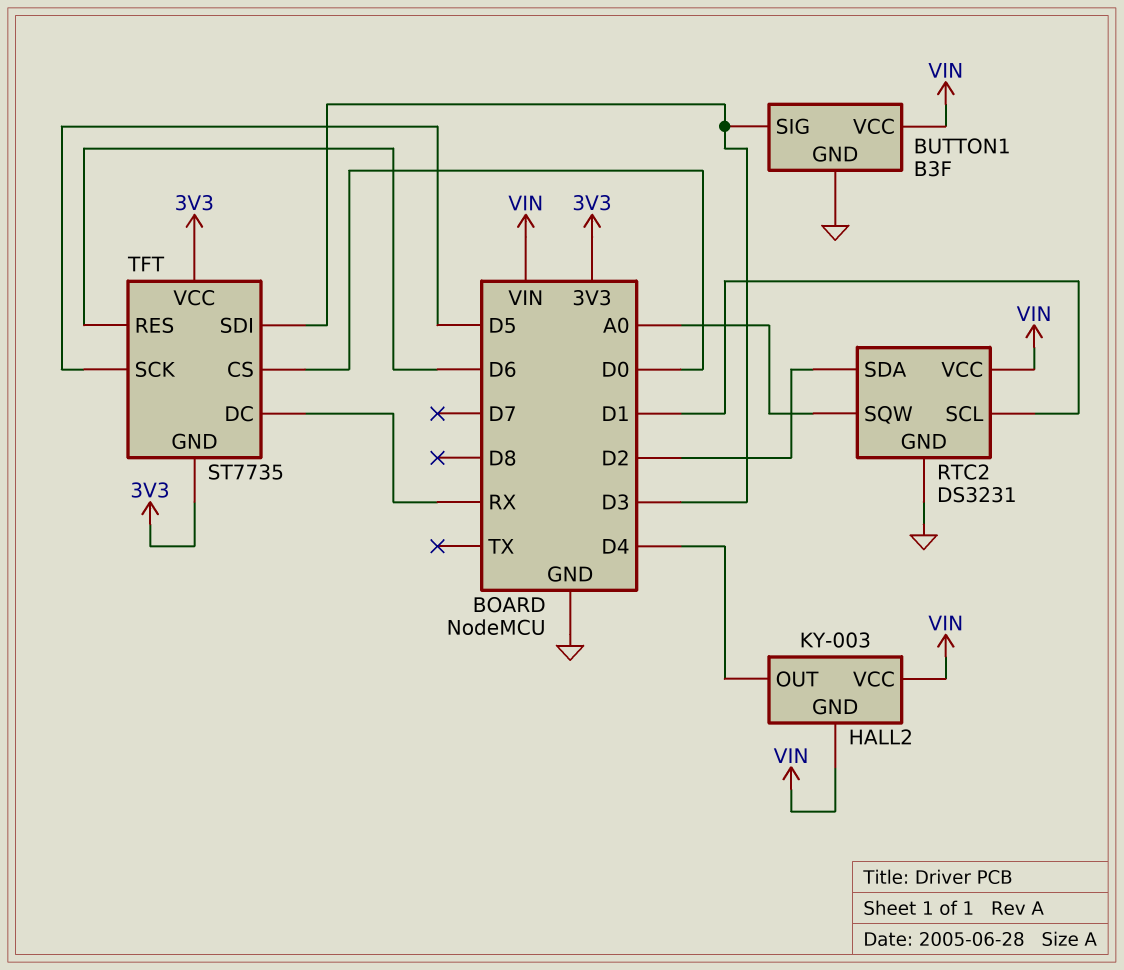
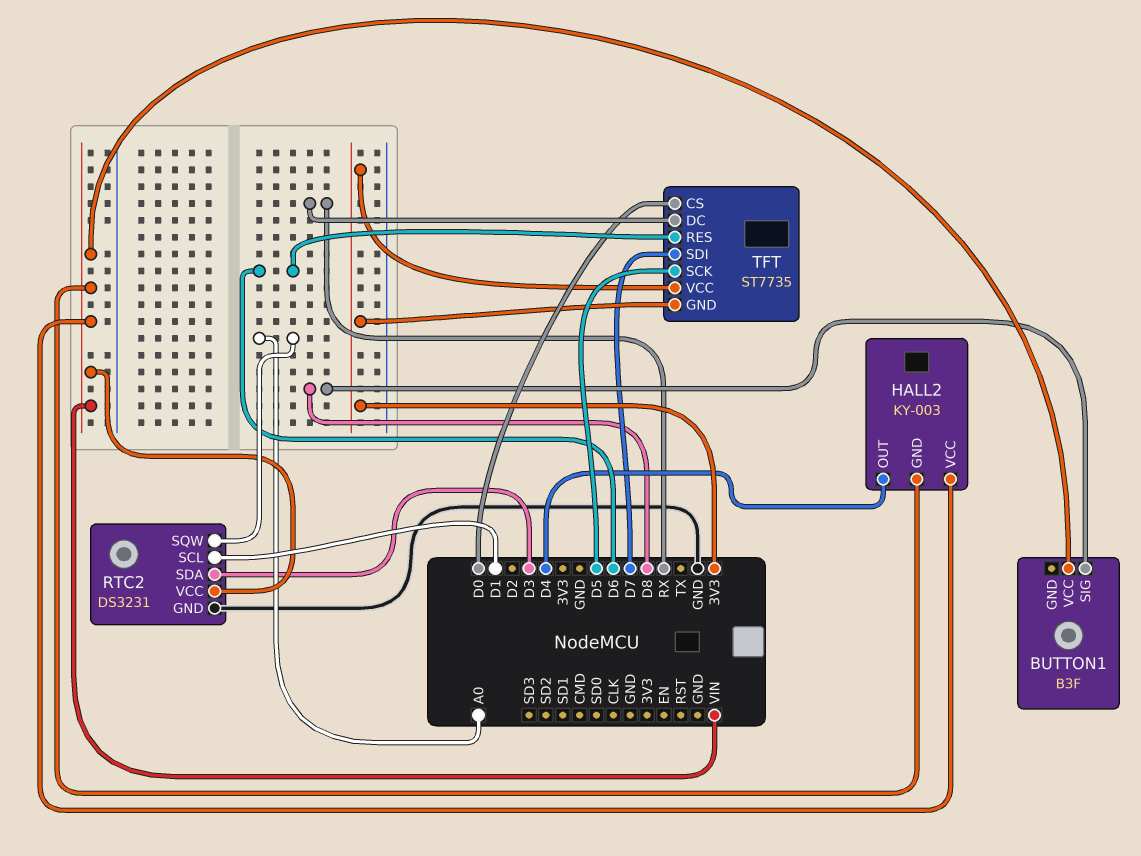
BUTTON1 pin GND: GND -> none
BUTTON1 pin SIG: D3 -> D8
RTC2 pin SDA: D2 -> D3
TFT pin SDI: D3 -> D7

